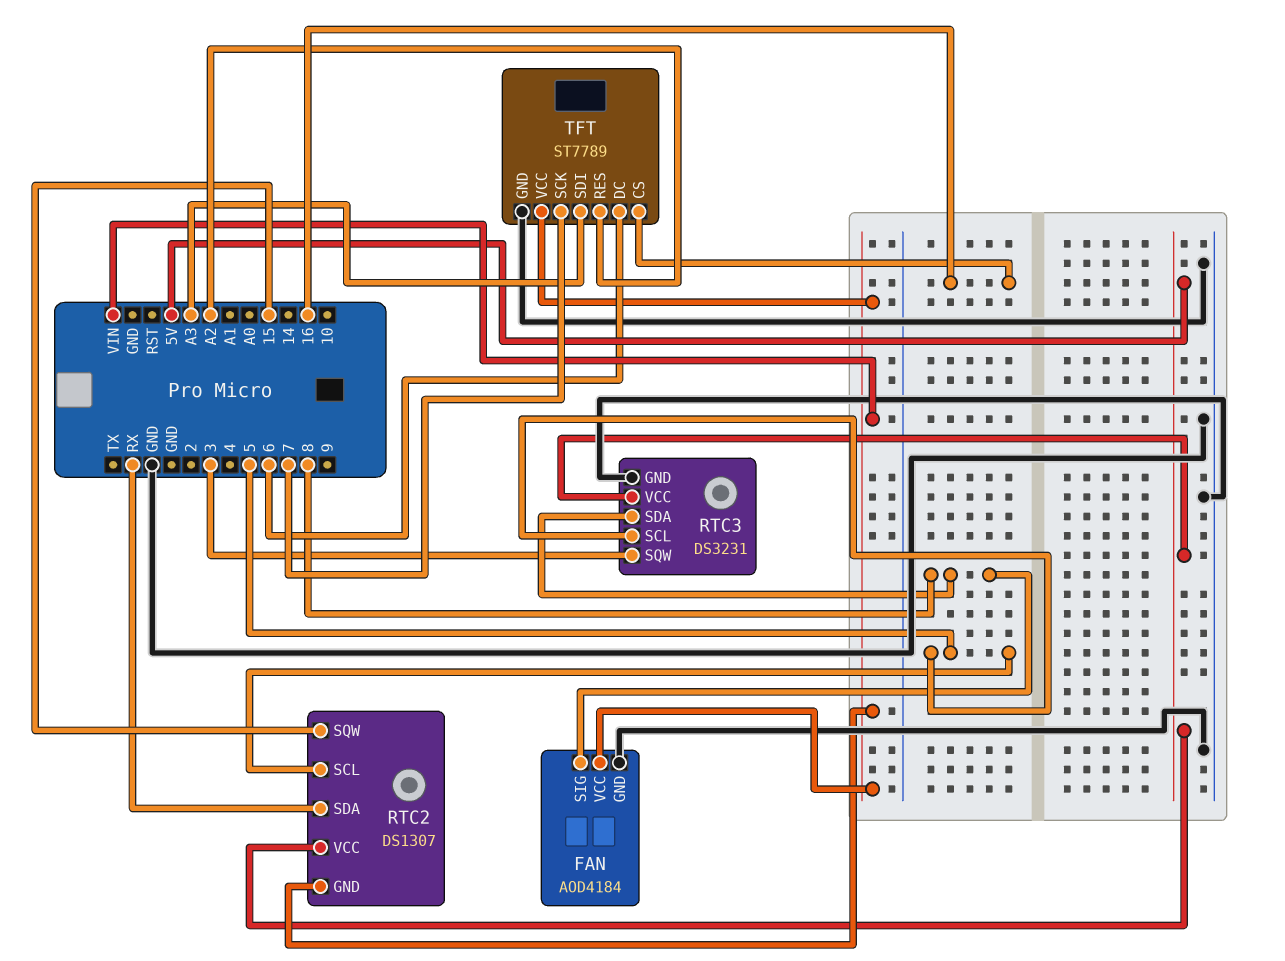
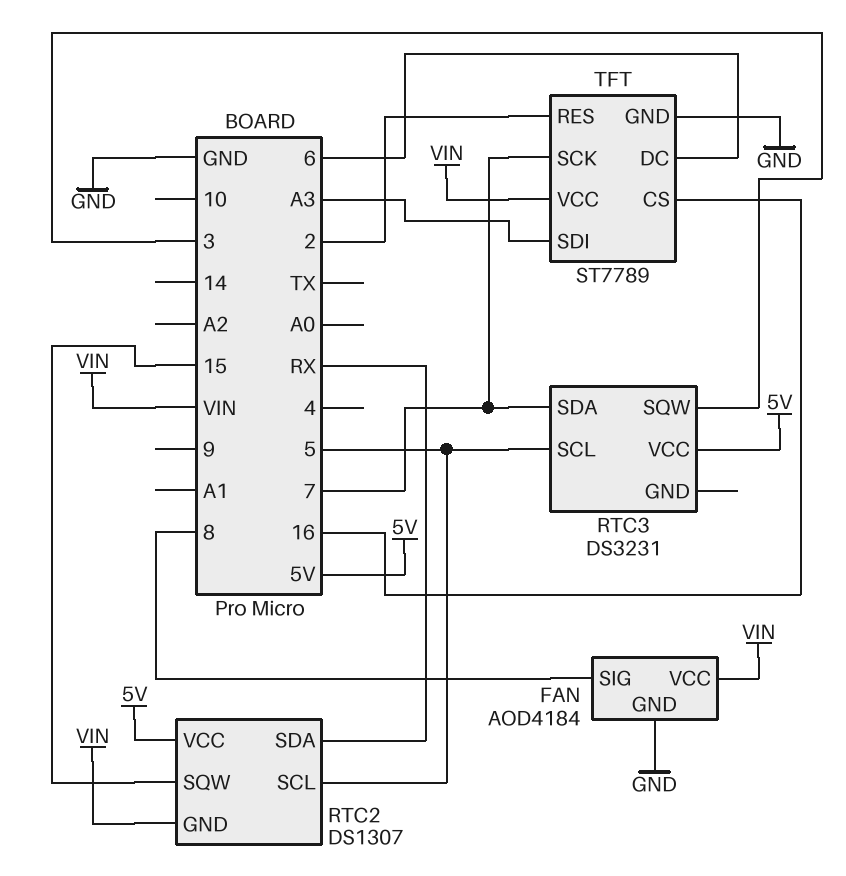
RTC3 pin GND: GND -> none
RTC3 pin SDA: 8 -> 7
TFT pin RES: A2 -> 2

